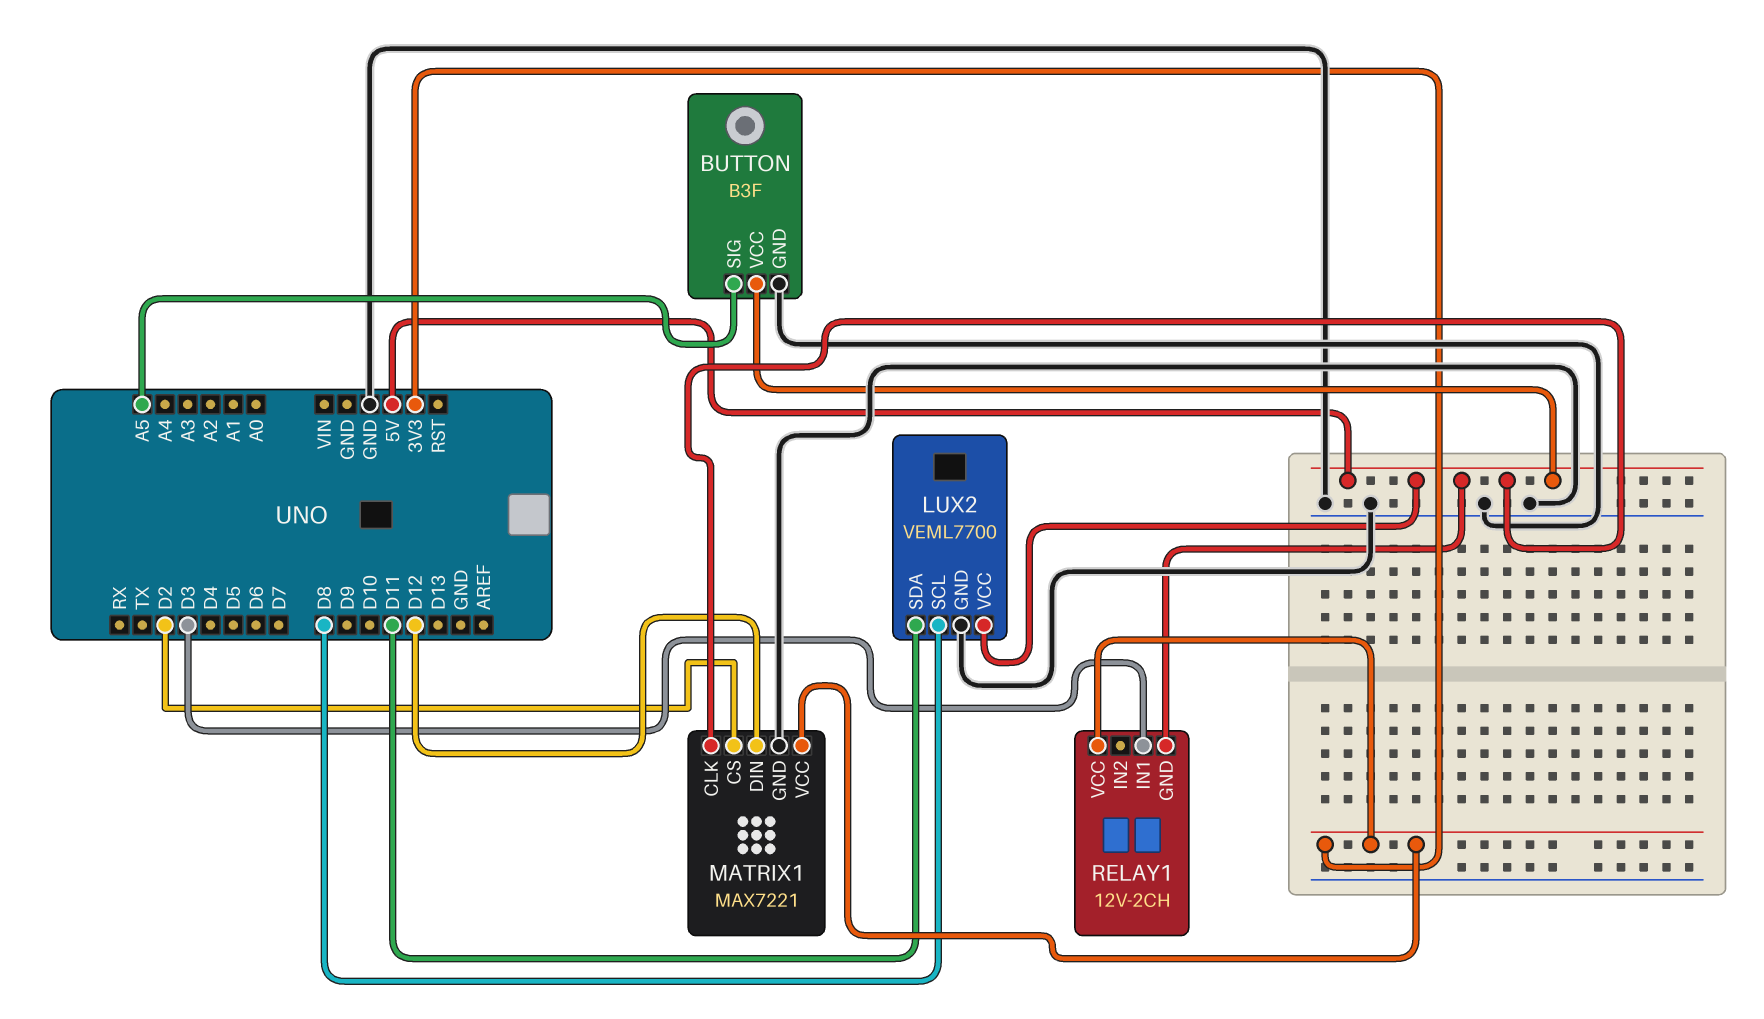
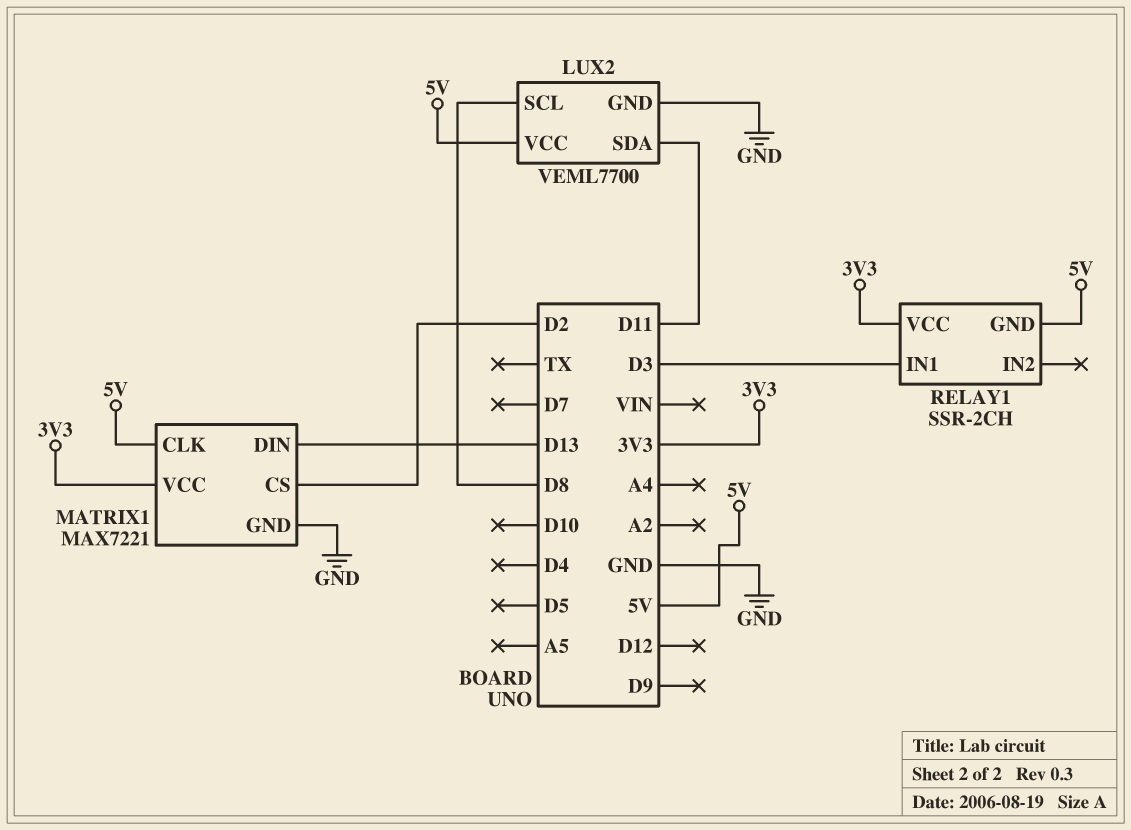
BUTTON: B3F -> none
BUTTON pin GND: GND -> none
BUTTON pin SIG: A5 -> none
BUTTON pin VCC: 5V -> none
MATRIX1 pin DIN: D12 -> D13
RELAY1: 12V-2CH -> SSR-2CH

